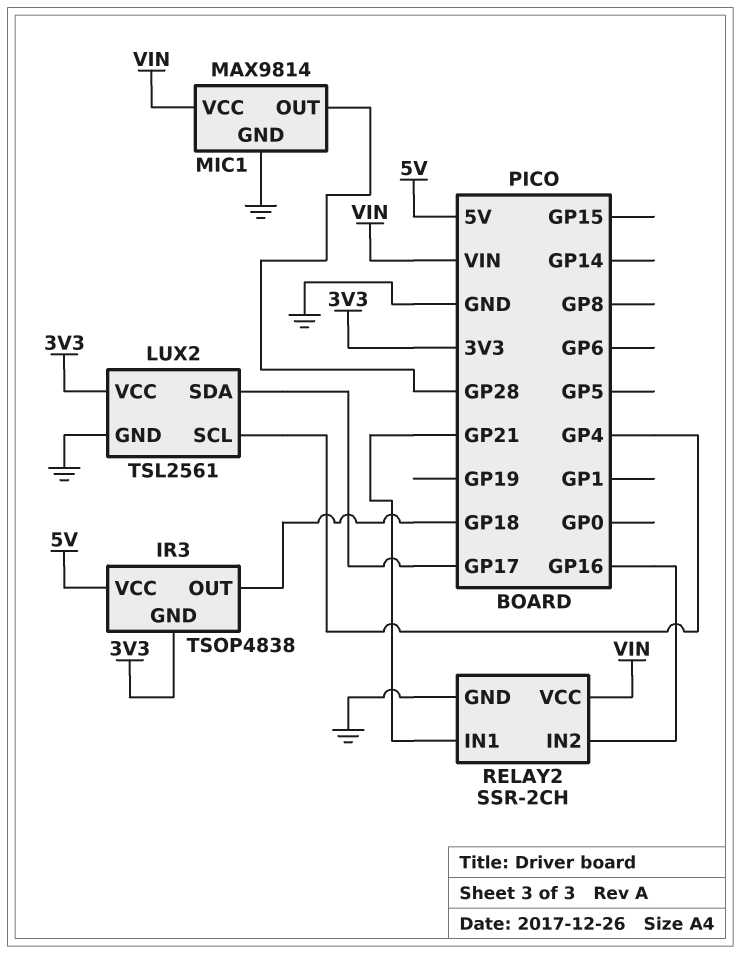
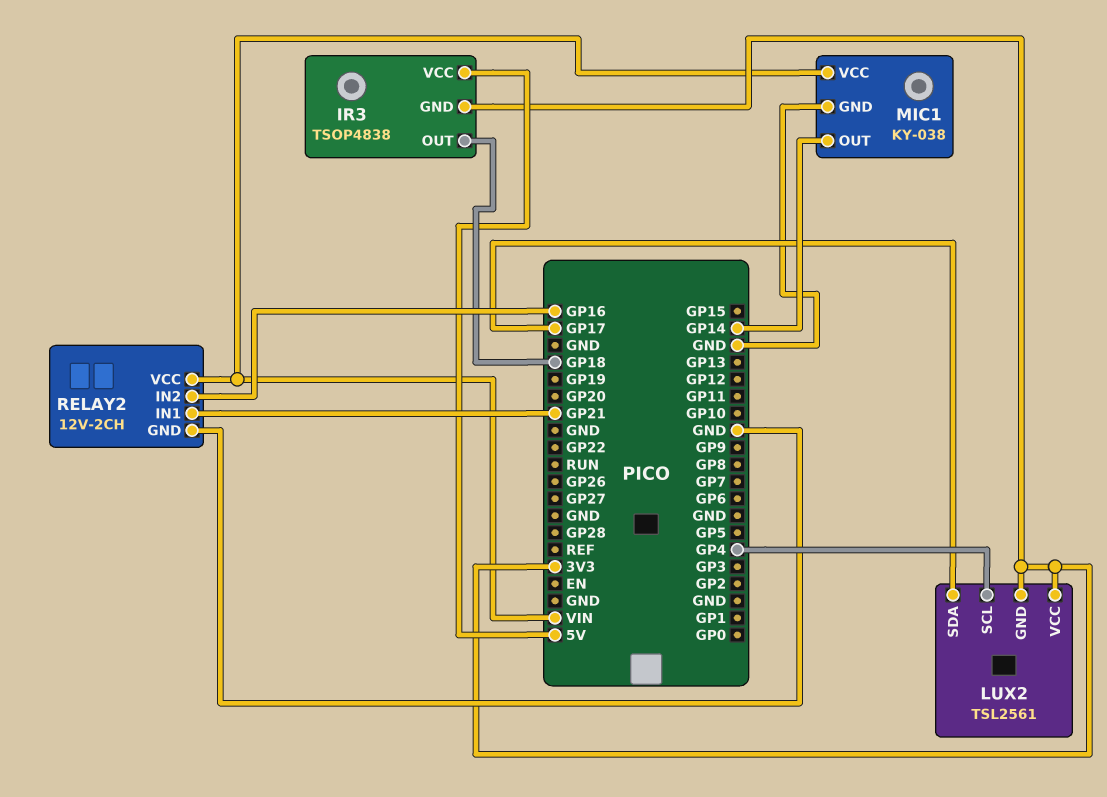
LUX2 pin GND: GND -> 3V3
MIC1: MAX9814 -> KY-038
MIC1 pin OUT: GP28 -> GP14
RELAY2: SSR-2CH -> 12V-2CH

